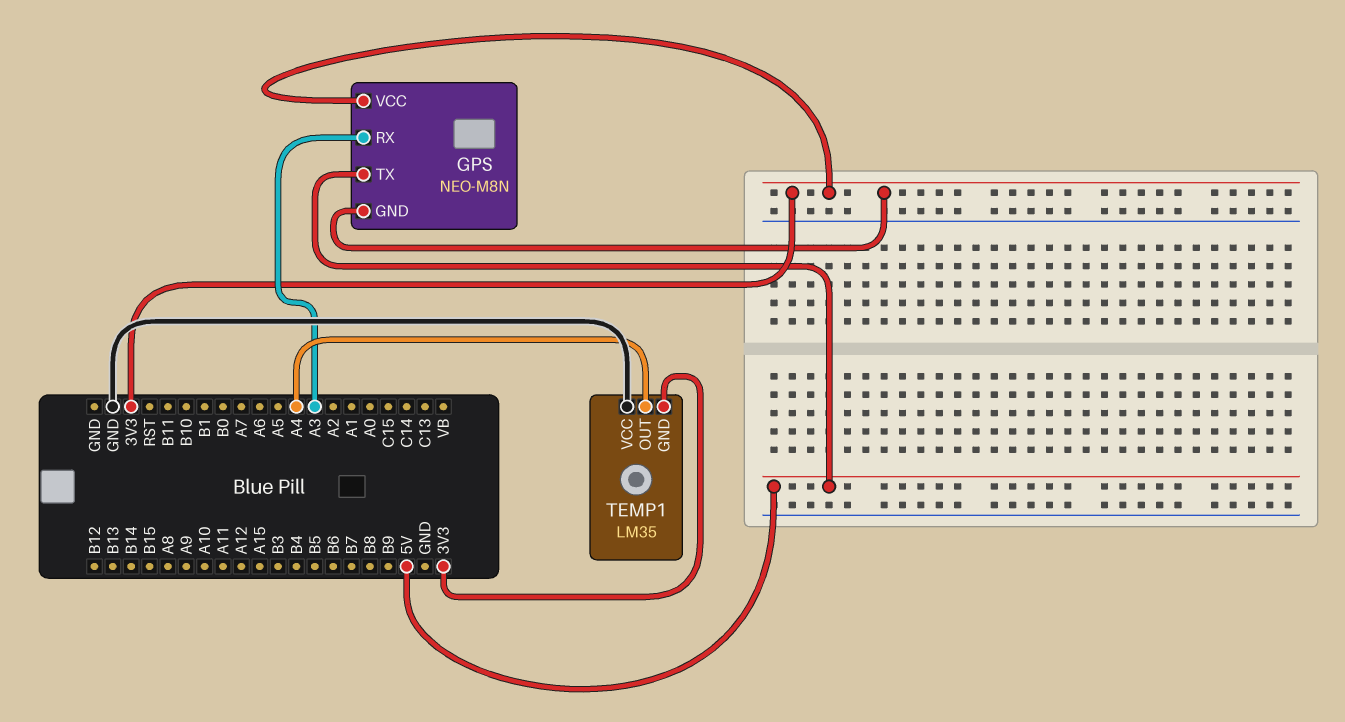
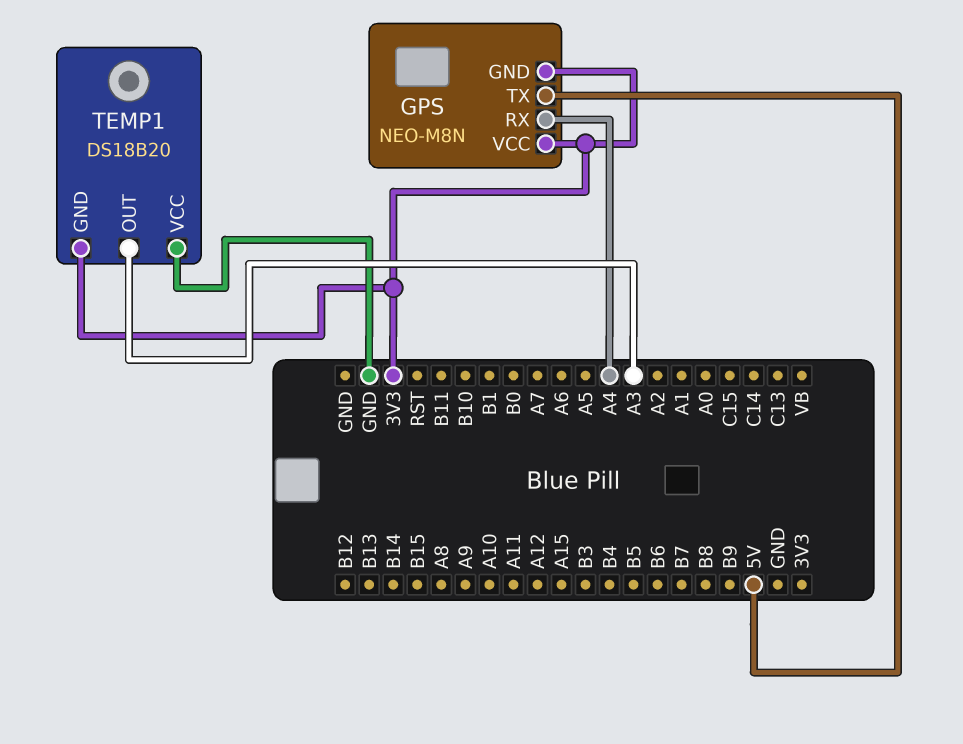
GPS pin RX: A3 -> A4
TEMP1: LM35 -> DS18B20
TEMP1 pin OUT: A4 -> A3

